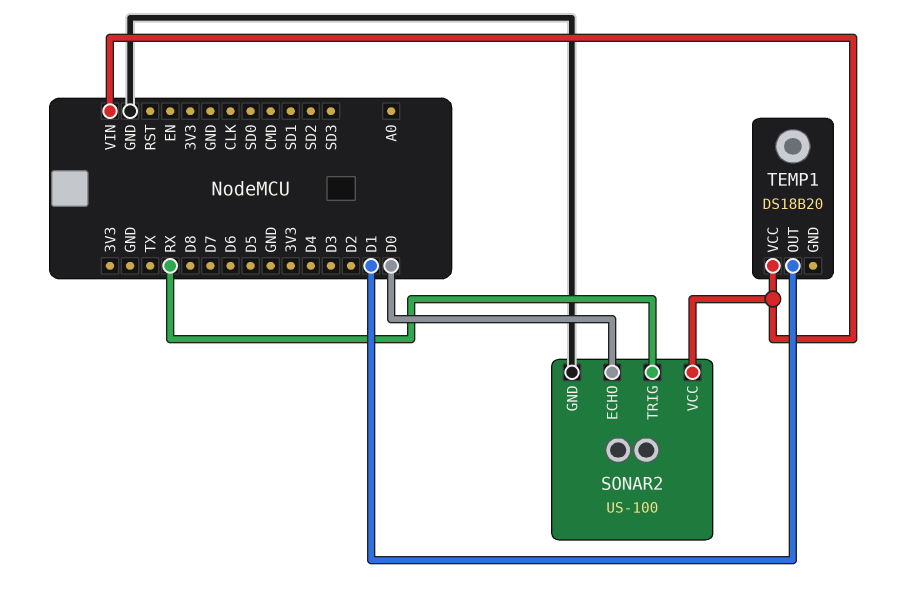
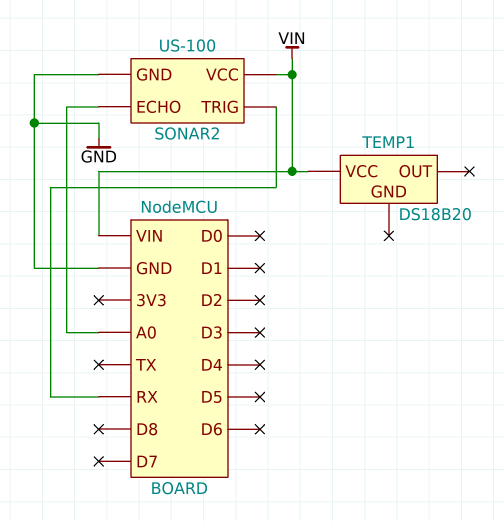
SONAR2 pin ECHO: D0 -> A0
TEMP1 pin OUT: D1 -> none

